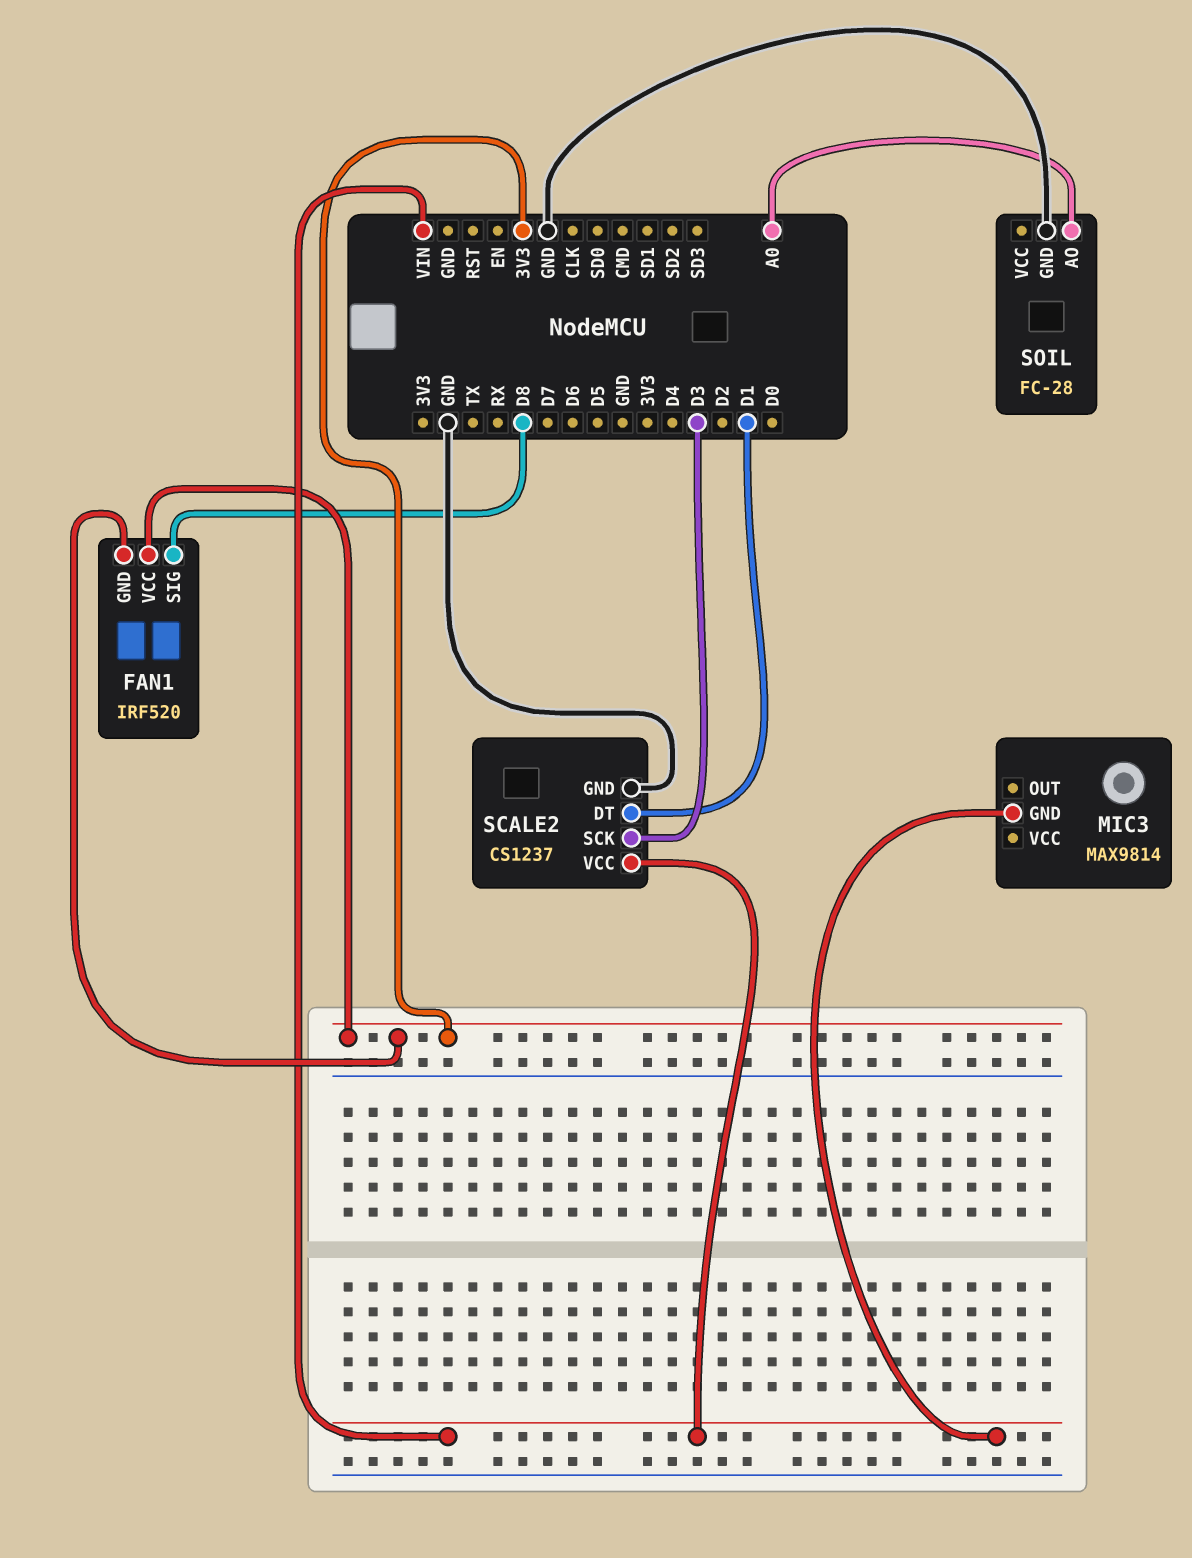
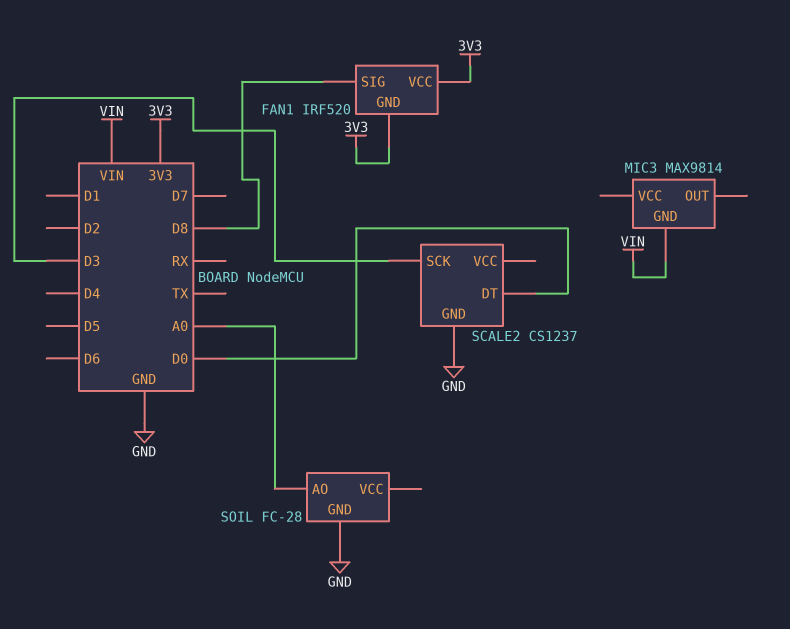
SCALE2 pin DT: D1 -> D0
SCALE2 pin VCC: VIN -> none

